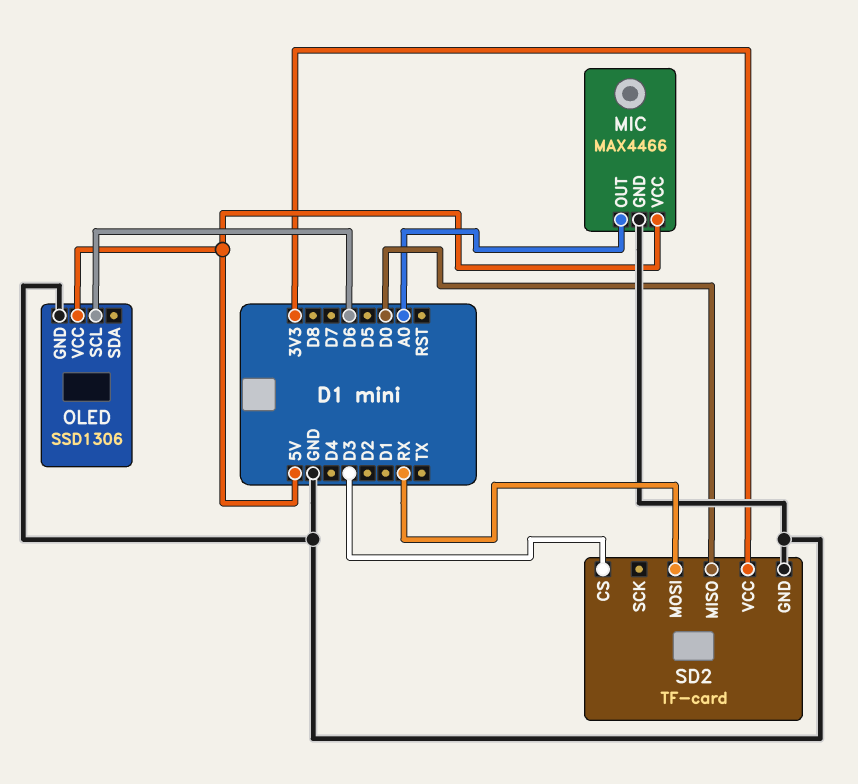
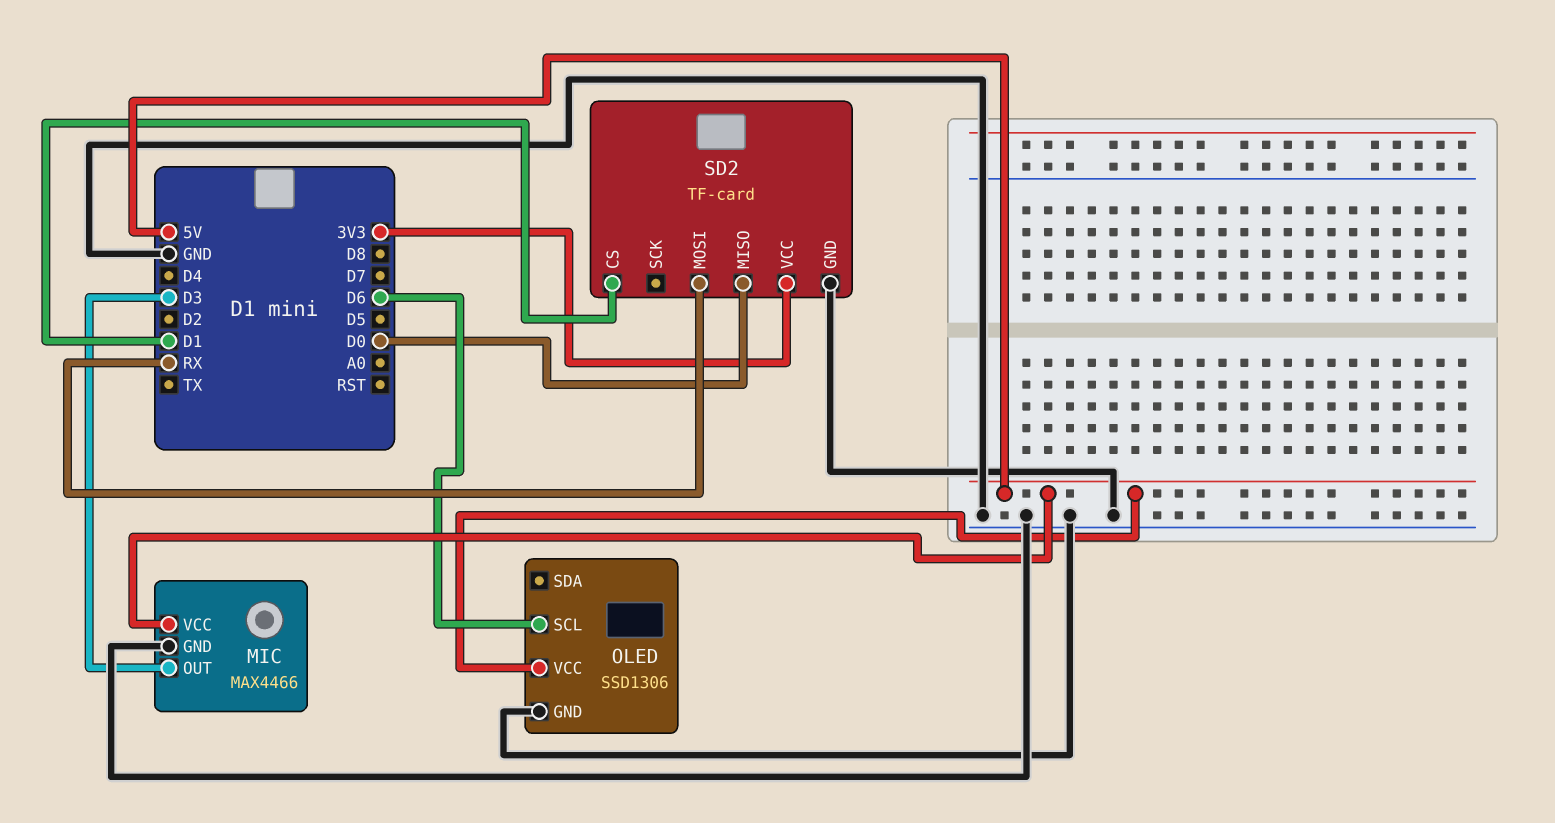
MIC pin OUT: A0 -> D3
SD2 pin CS: D3 -> D1

